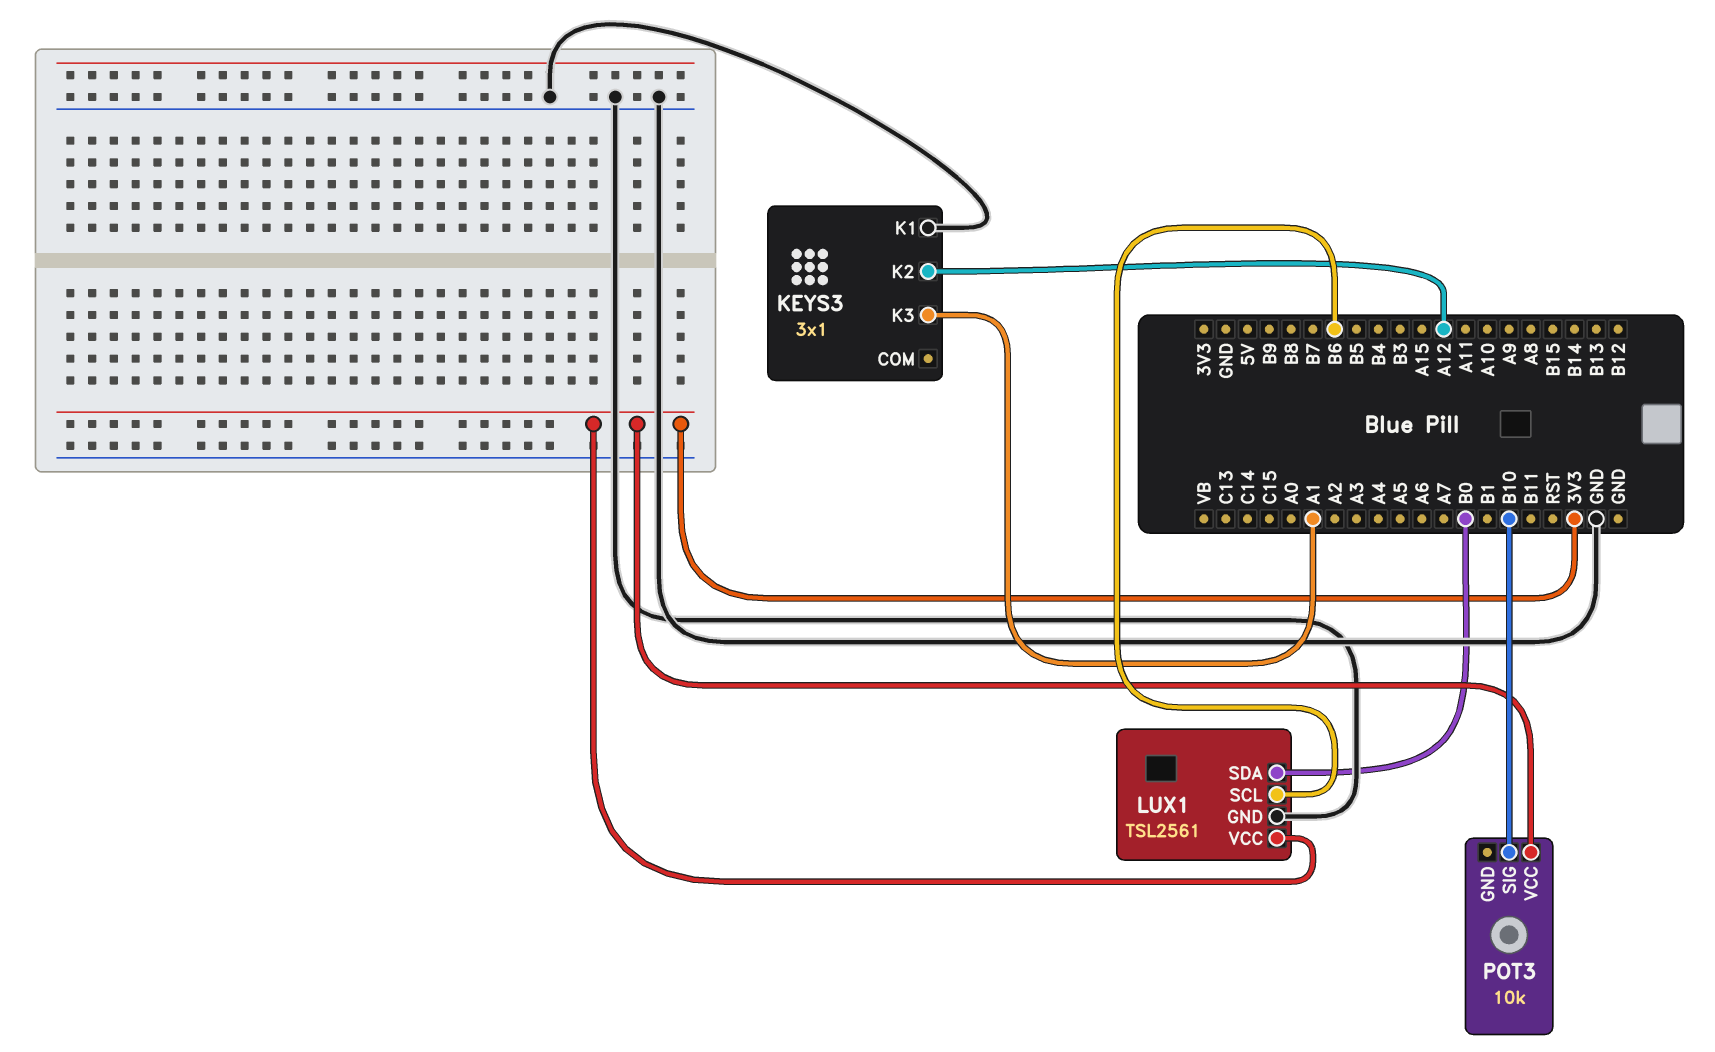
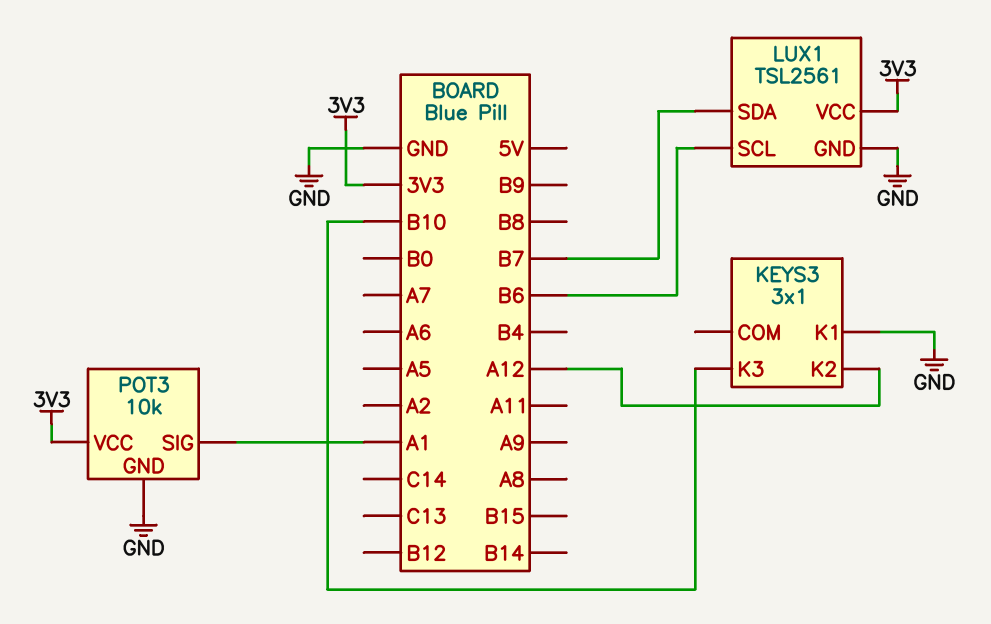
KEYS3 pin K3: A1 -> B10
LUX1 pin SDA: B0 -> B7
POT3 pin GND: none -> GND
POT3 pin SIG: B10 -> A1

